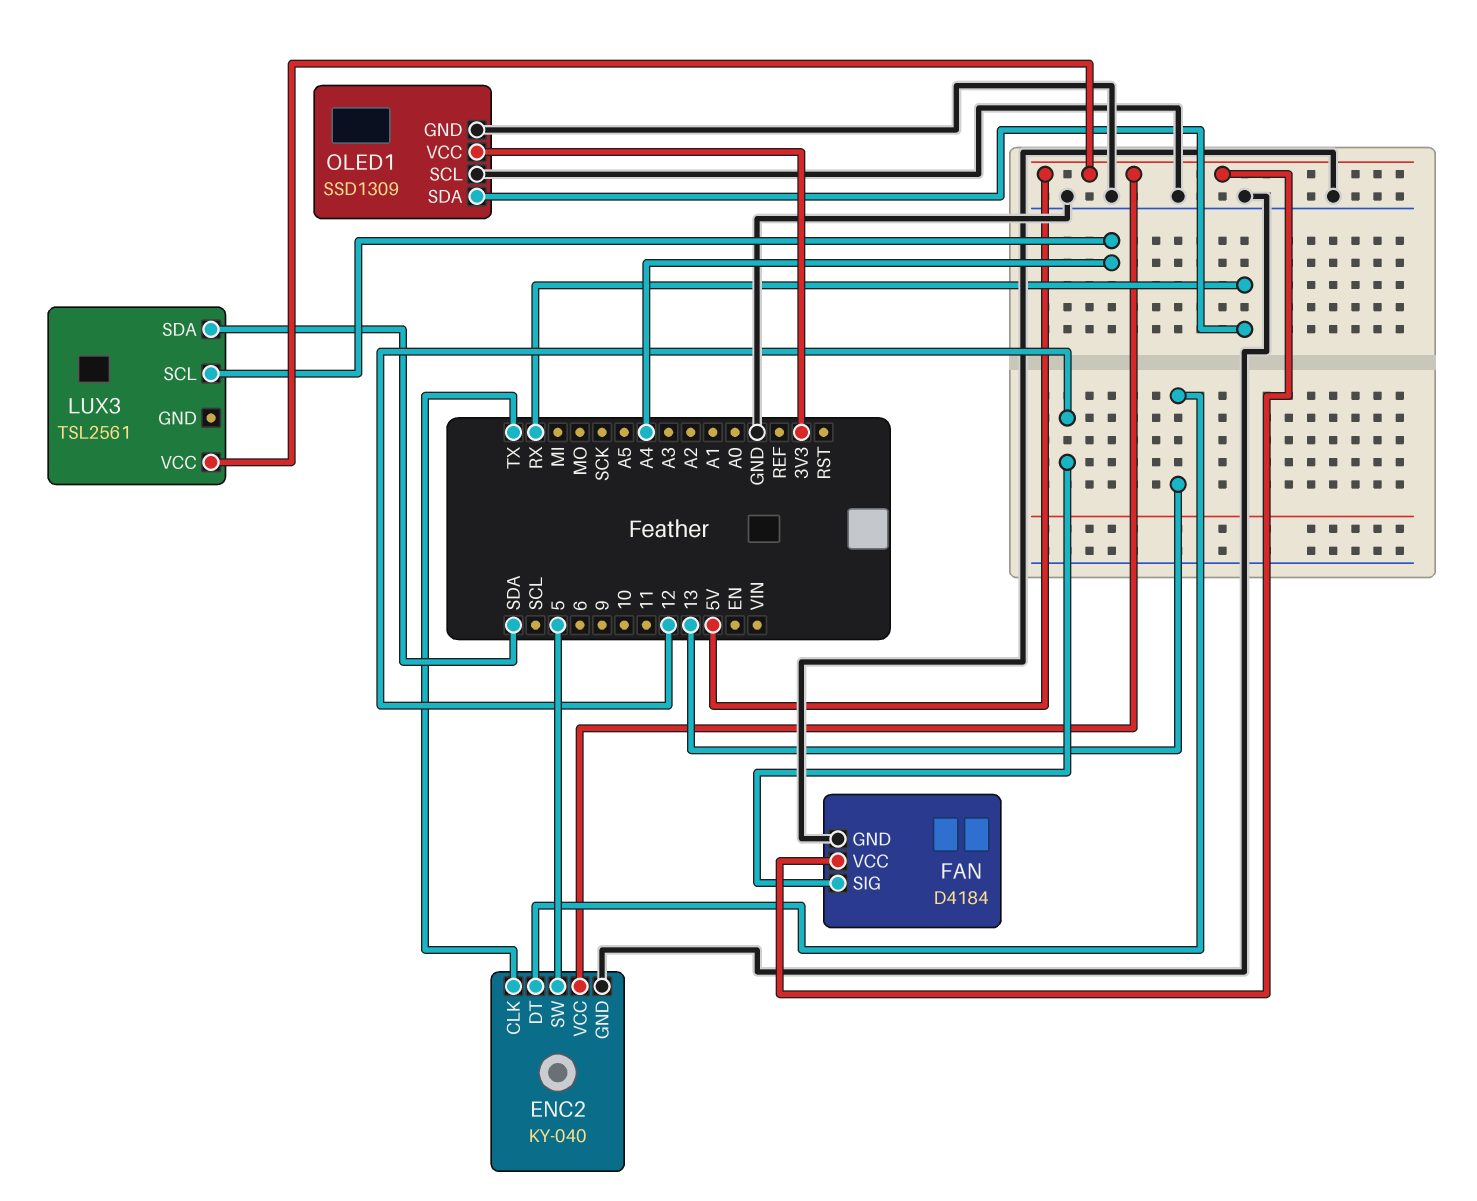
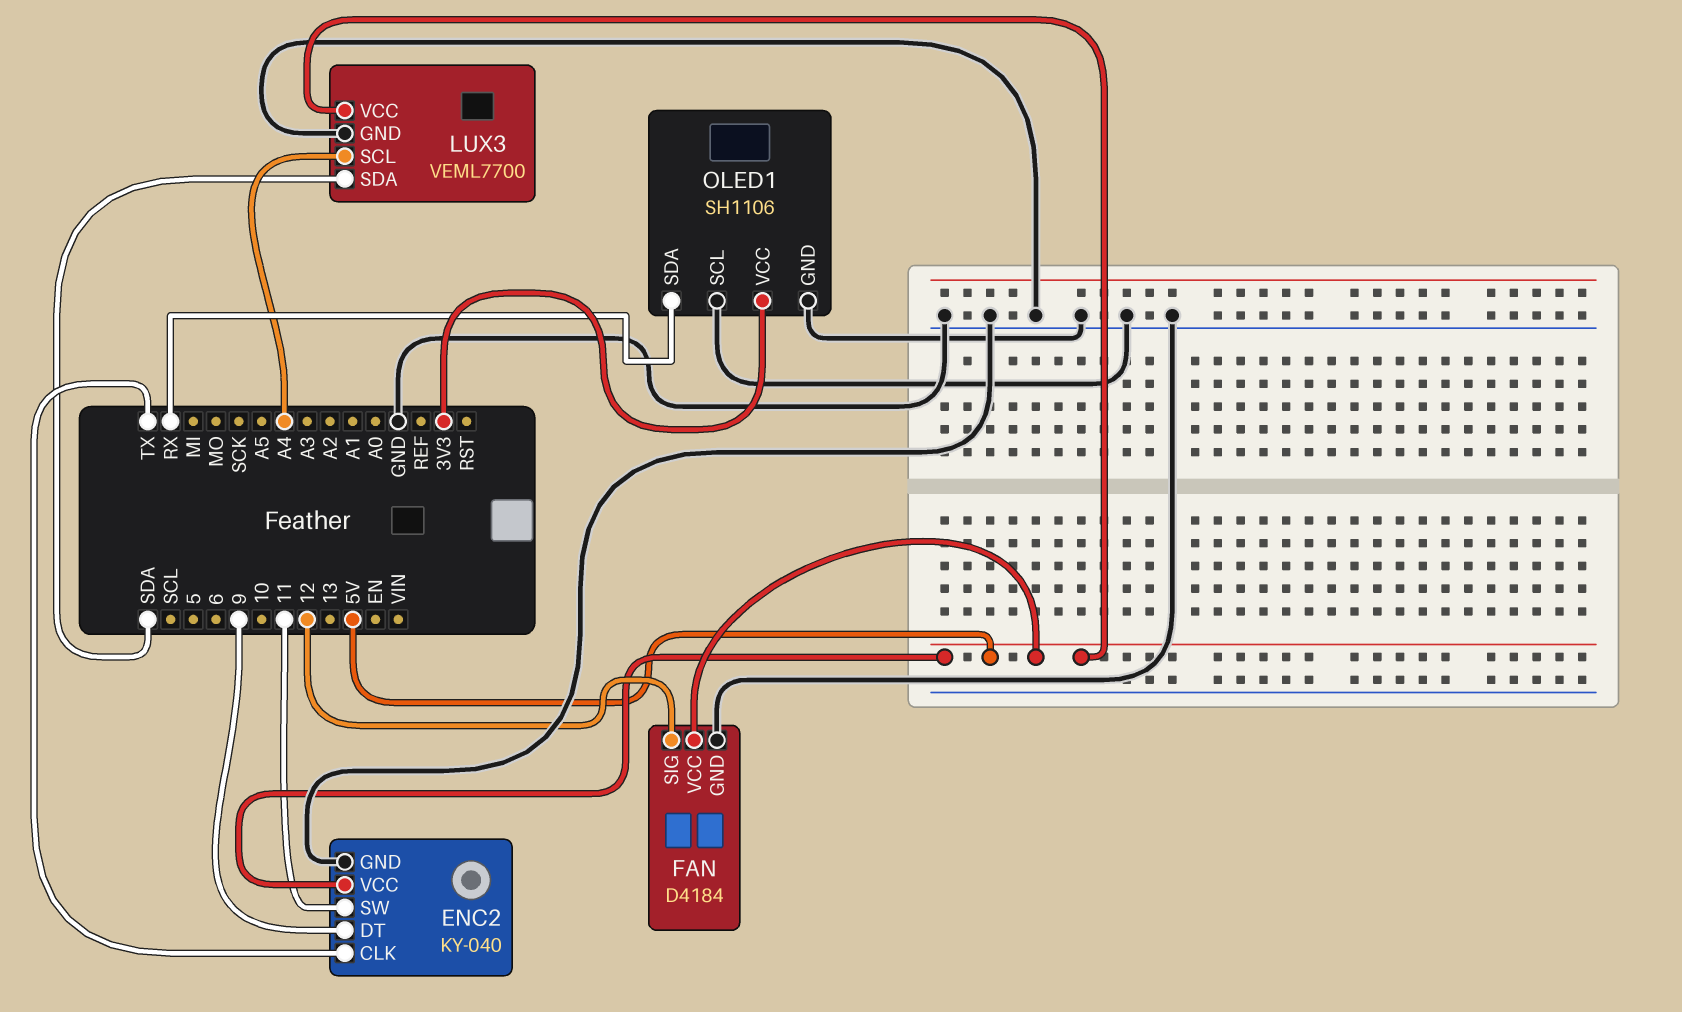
ENC2 pin DT: 13 -> 9
ENC2 pin SW: 5 -> 11
LUX3: TSL2561 -> VEML7700
LUX3 pin GND: none -> GND
OLED1: SSD1309 -> SH1106

